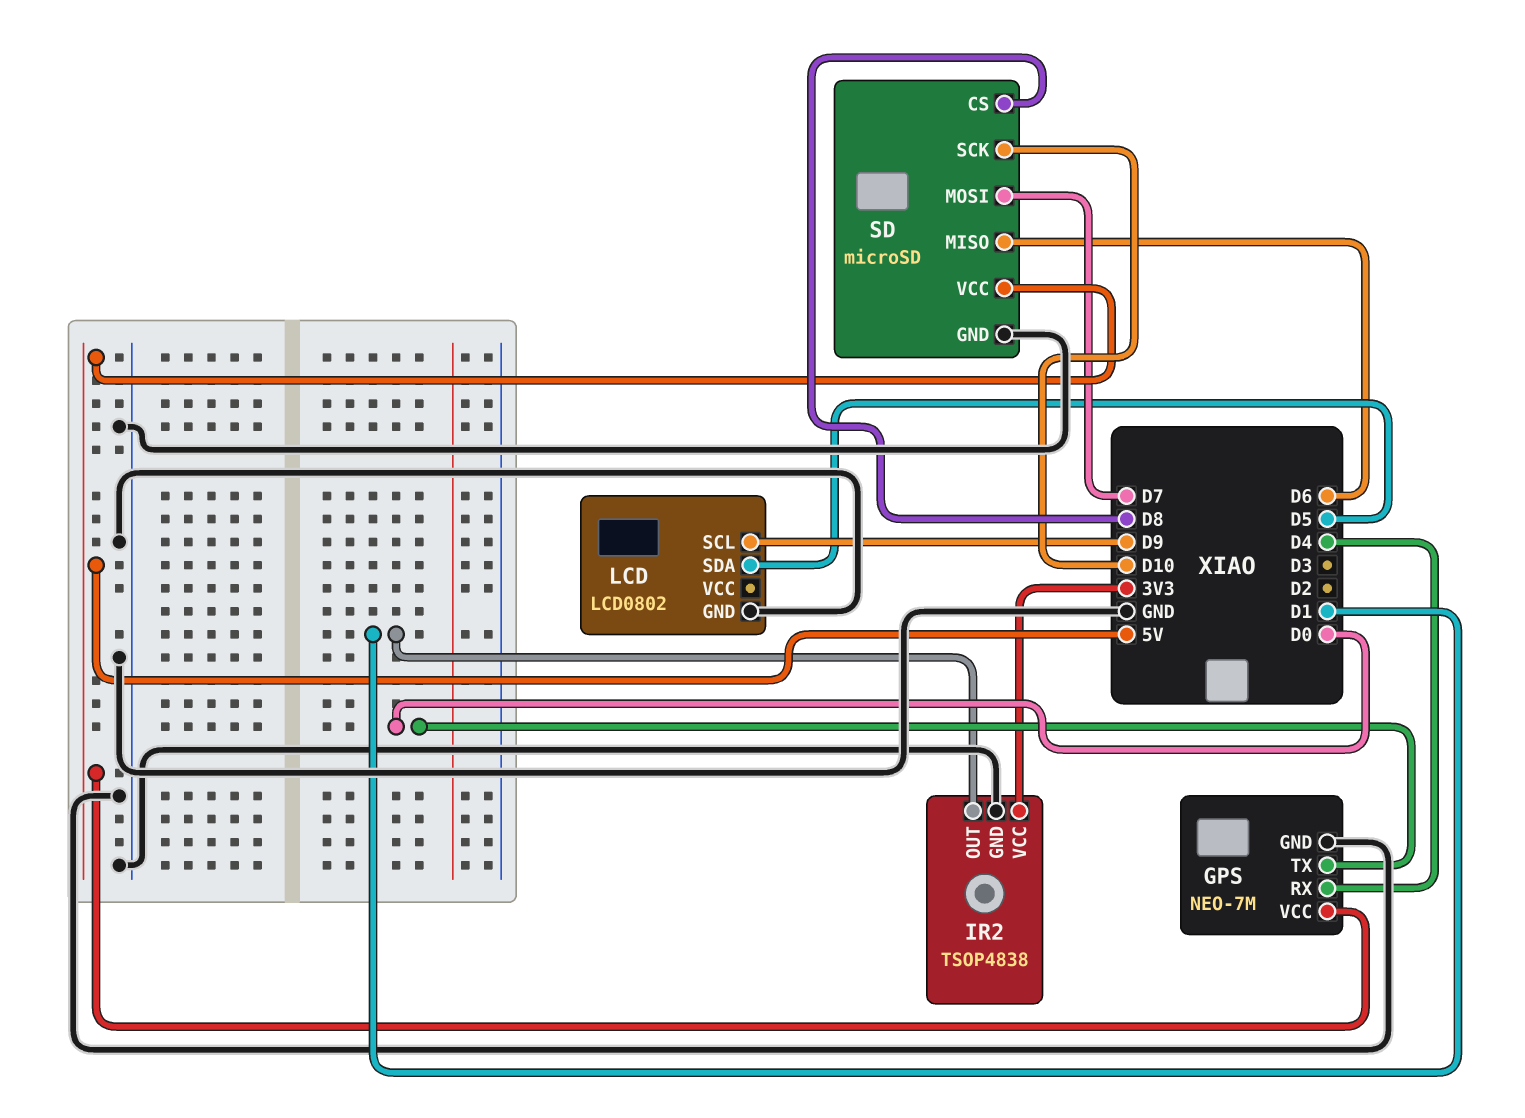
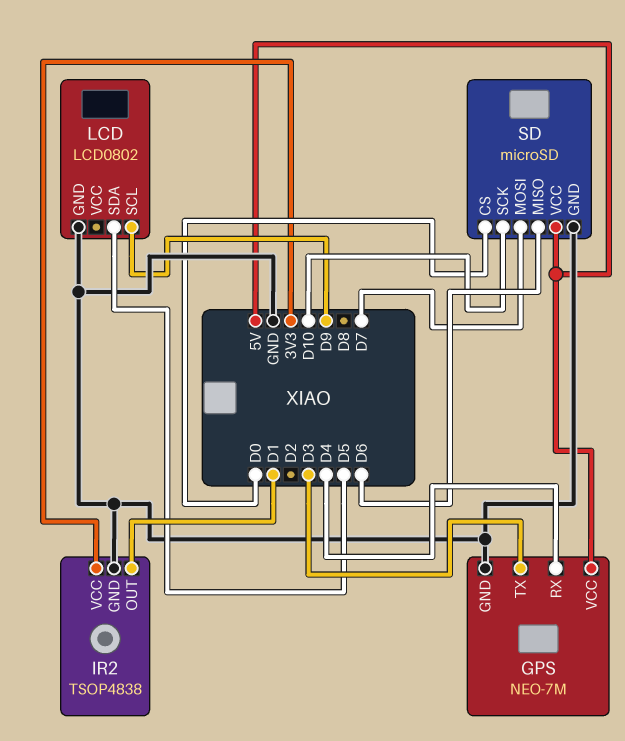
GPS pin TX: D0 -> D3
SD pin CS: D8 -> D0

